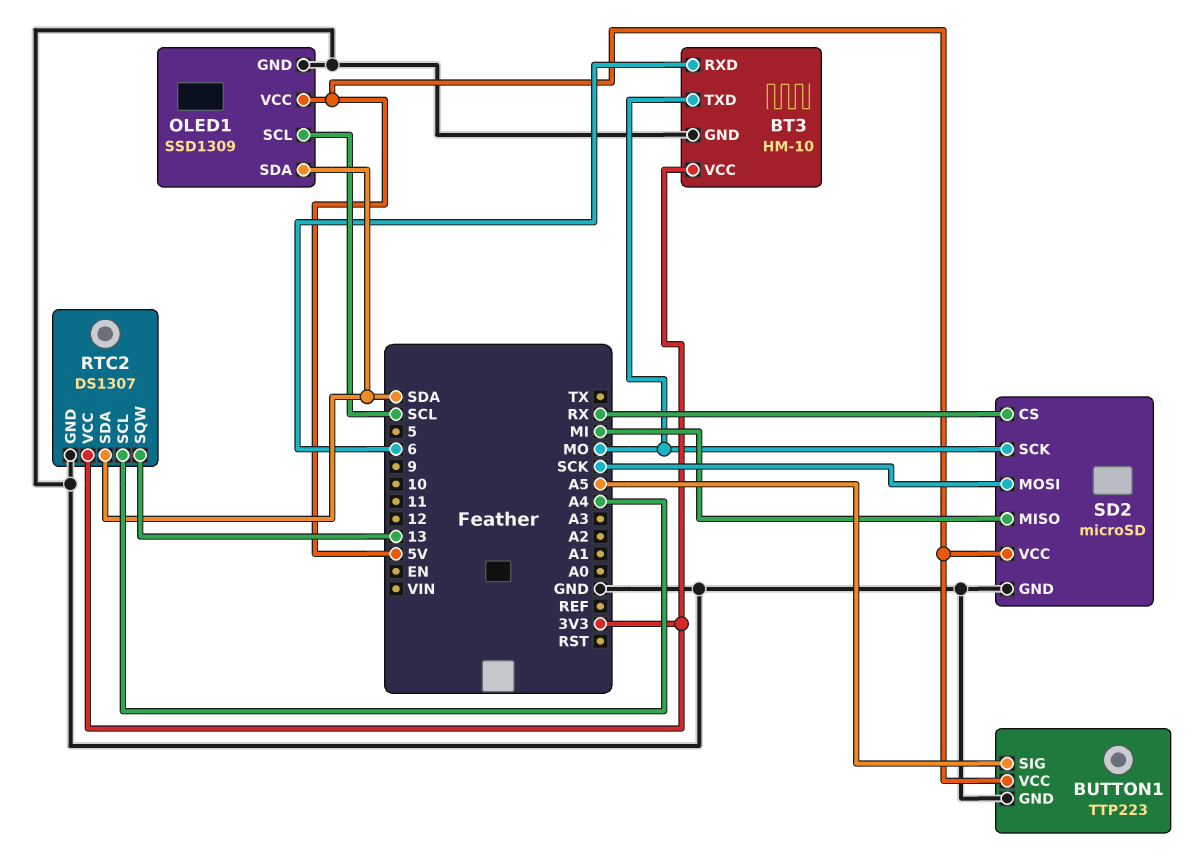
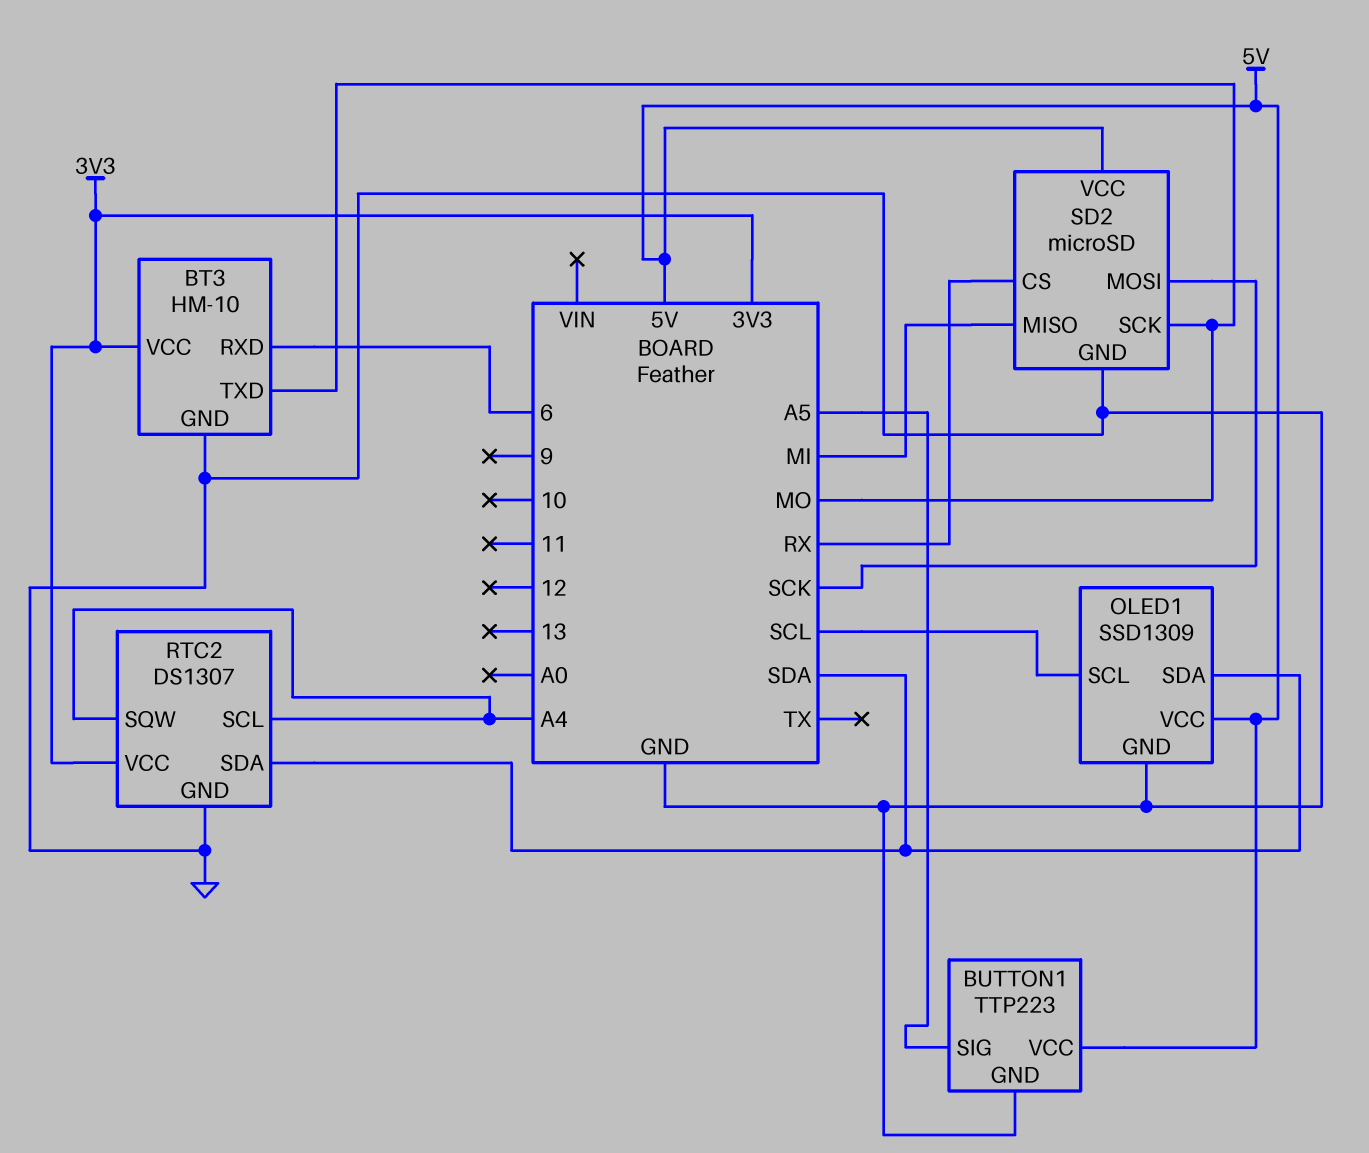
RTC2 pin SQW: 13 -> A4

